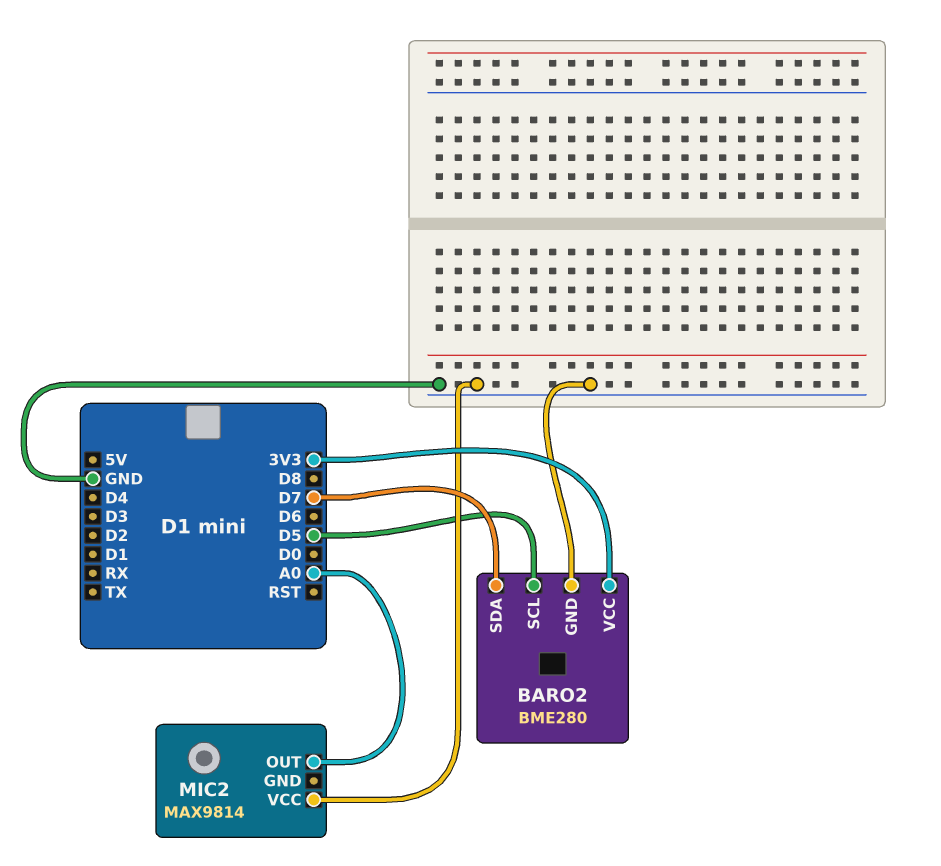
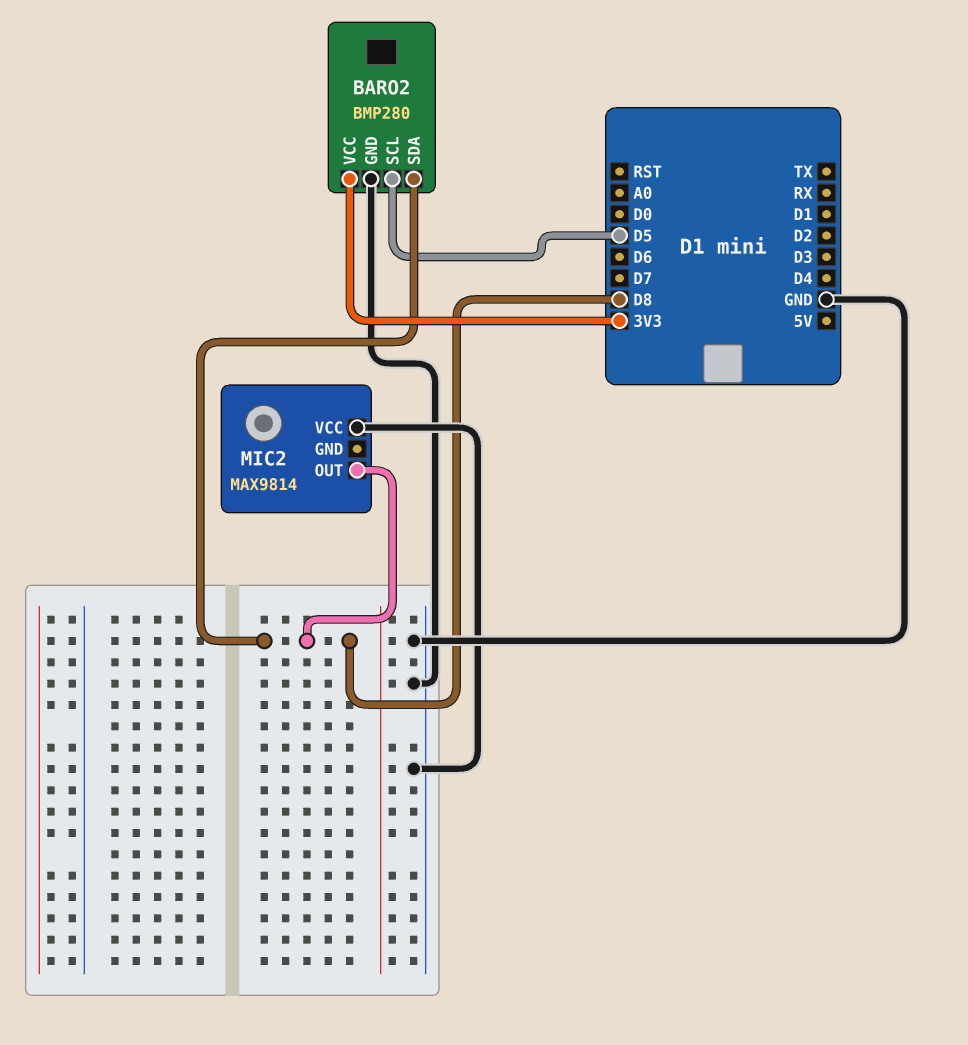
BARO2: BME280 -> BMP280
BARO2 pin SDA: D7 -> D8
MIC2 pin OUT: A0 -> D8

